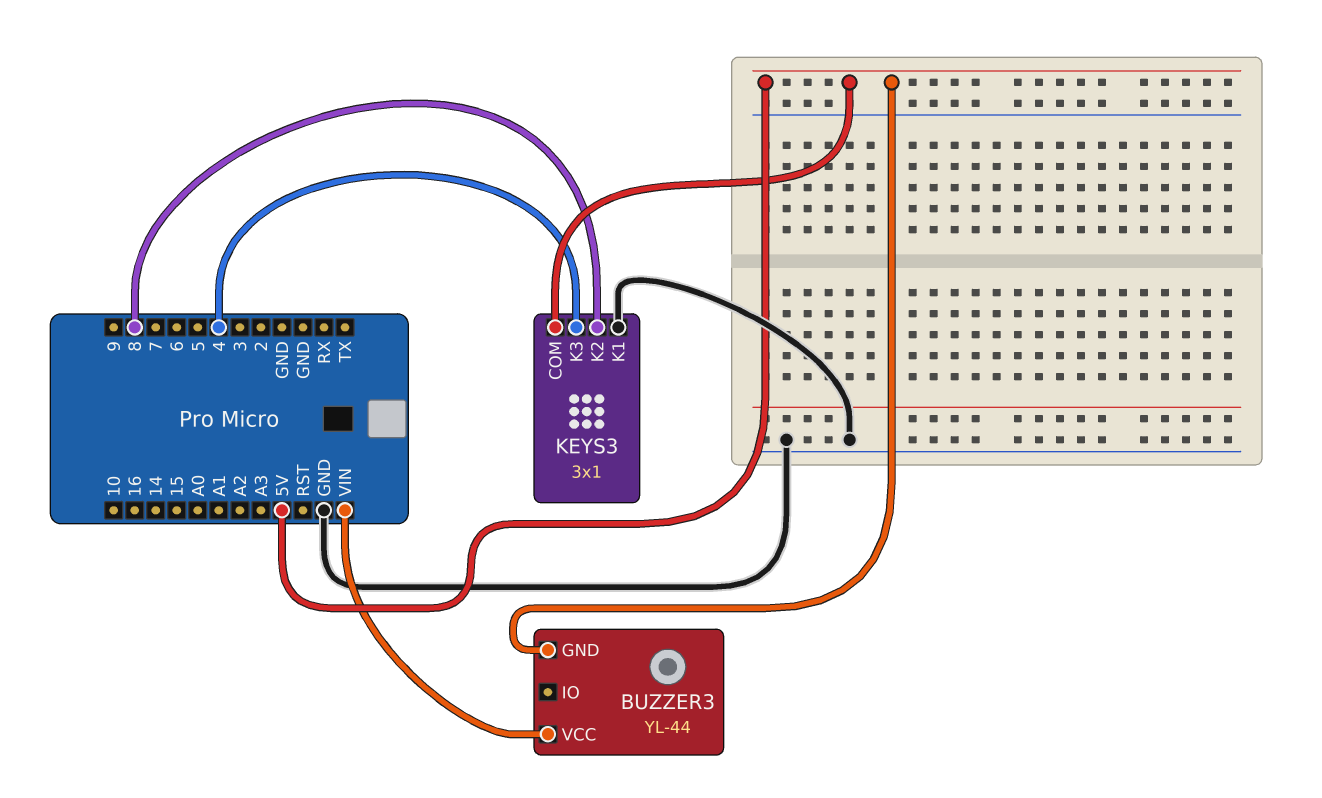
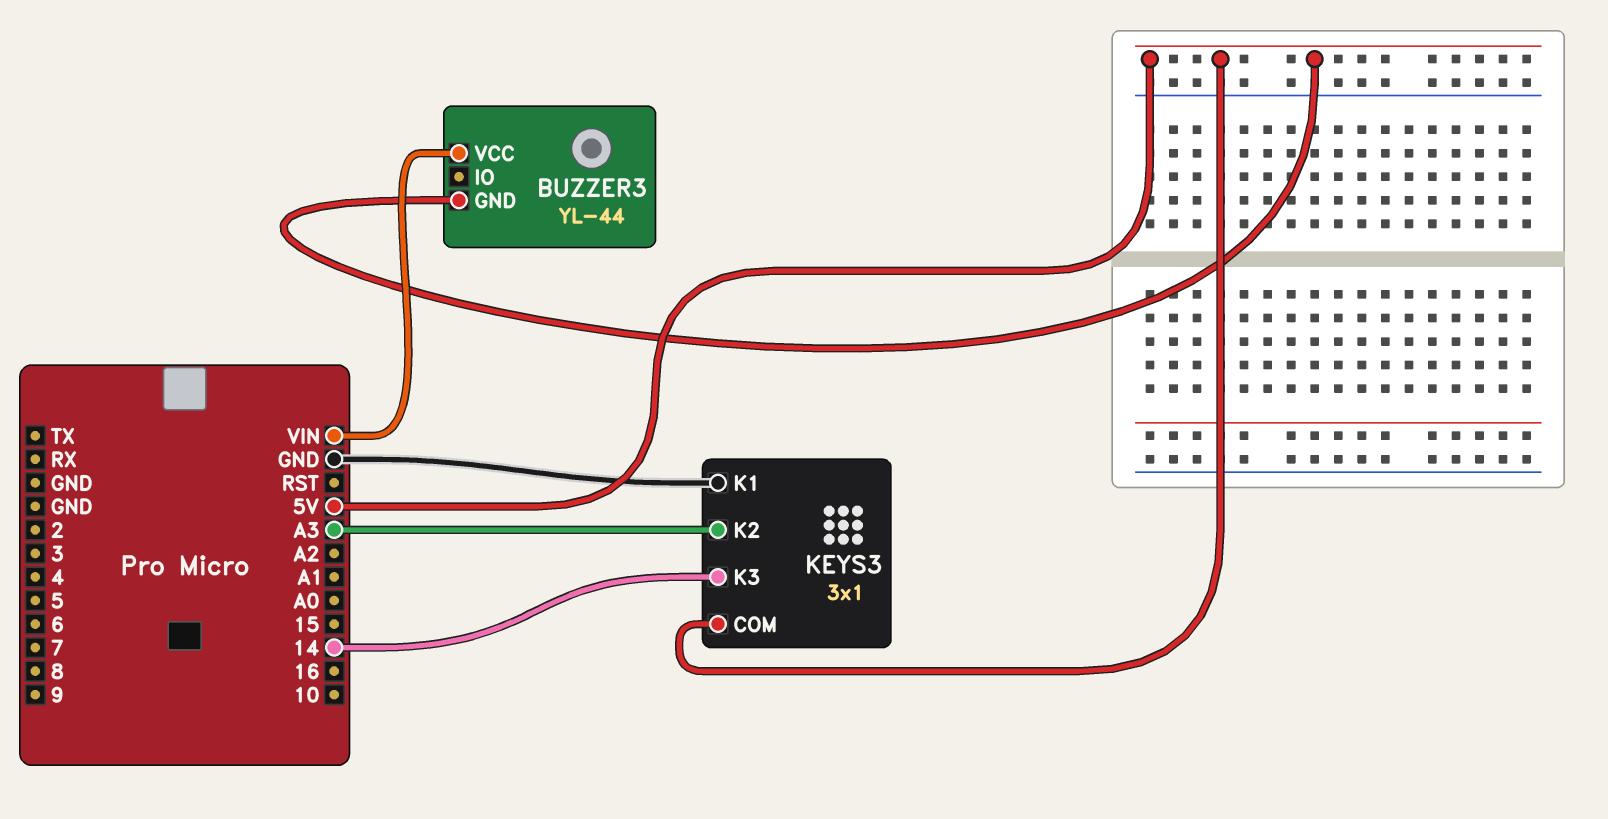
KEYS3 pin K2: 8 -> A3
KEYS3 pin K3: 4 -> 14

